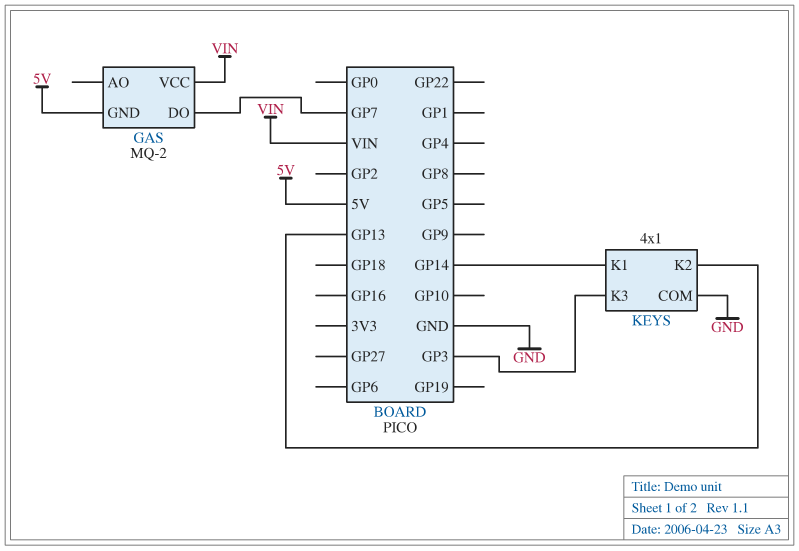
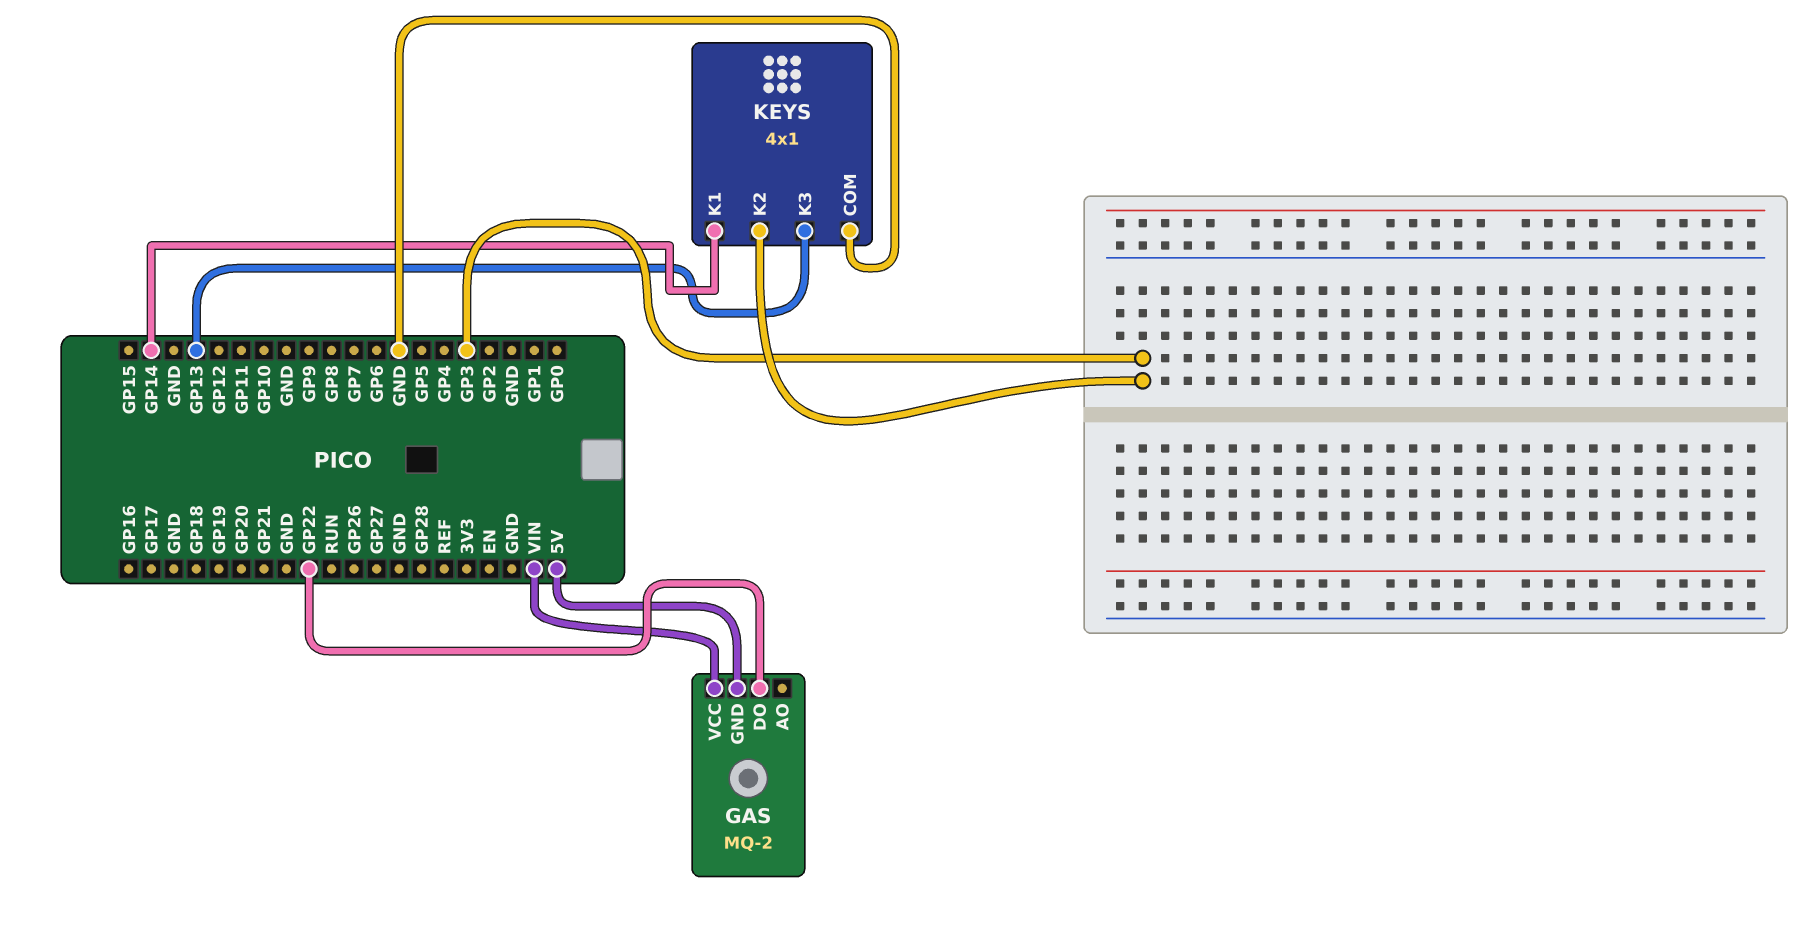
GAS pin DO: GP7 -> GP22
KEYS pin K2: GP13 -> GP3
KEYS pin K3: GP3 -> GP13

